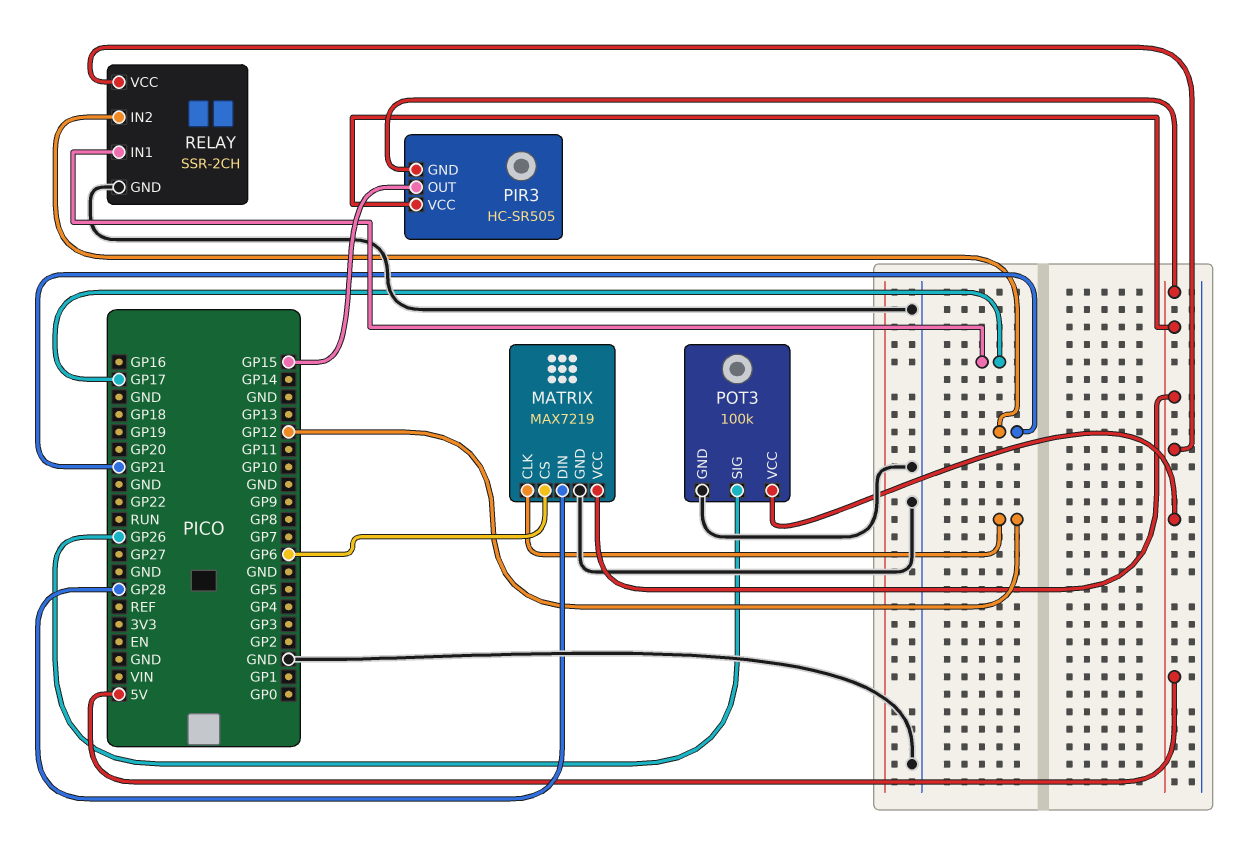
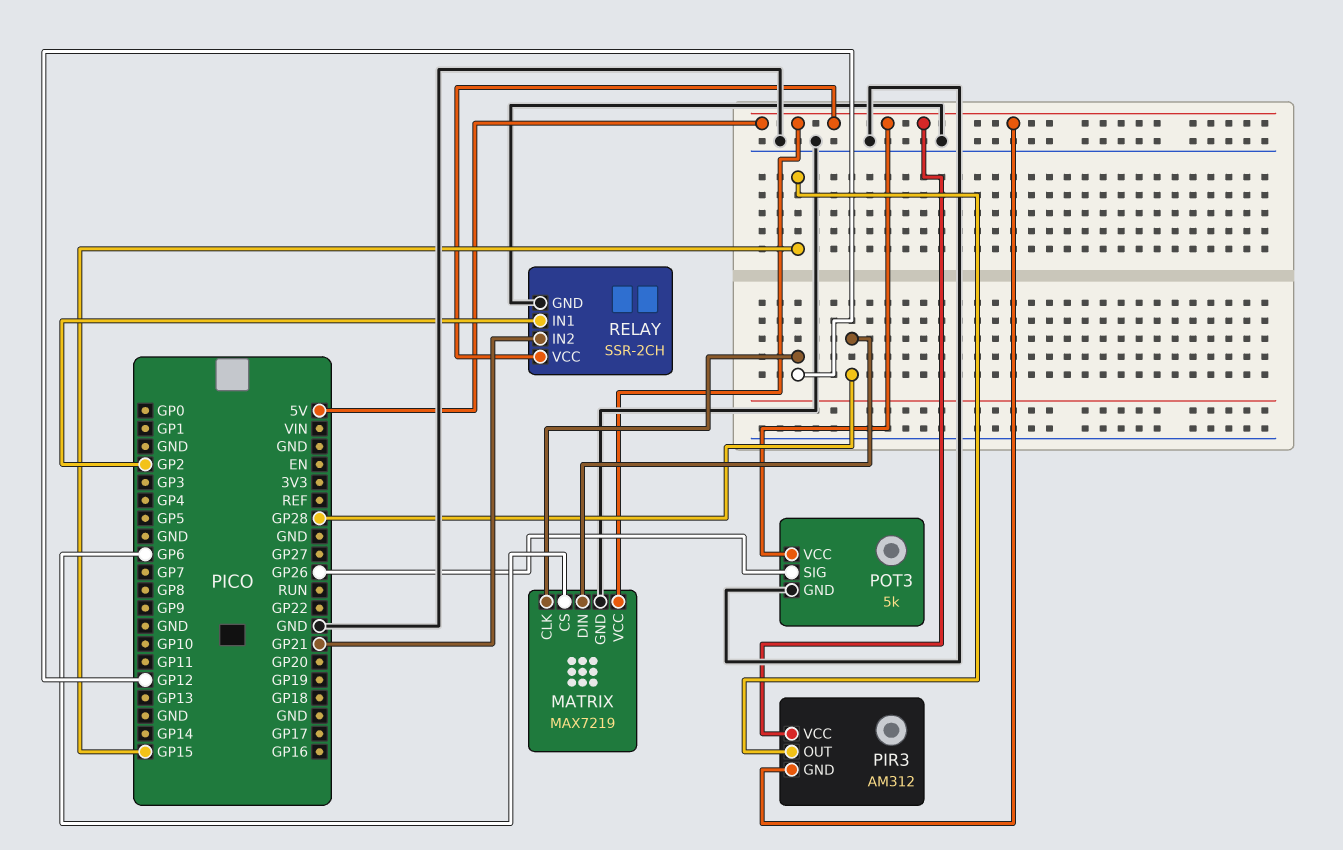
PIR3: HC-SR505 -> AM312
POT3: 100k -> 5k
RELAY pin IN1: GP17 -> GP2

